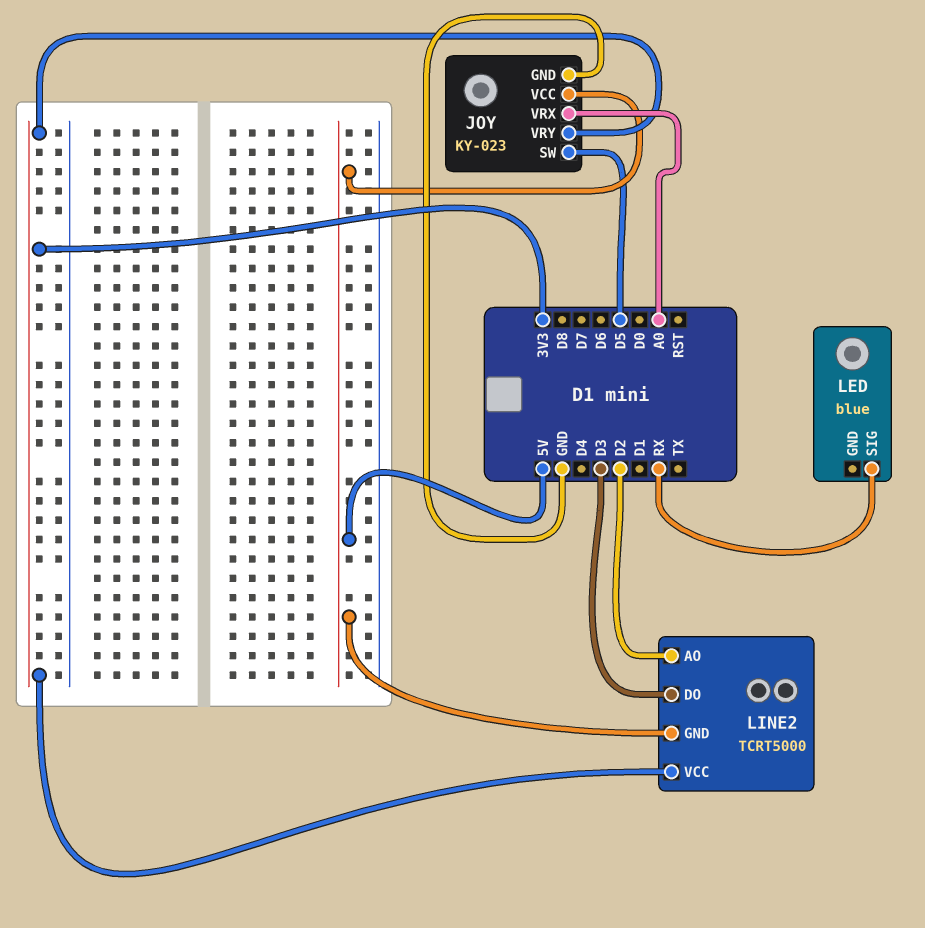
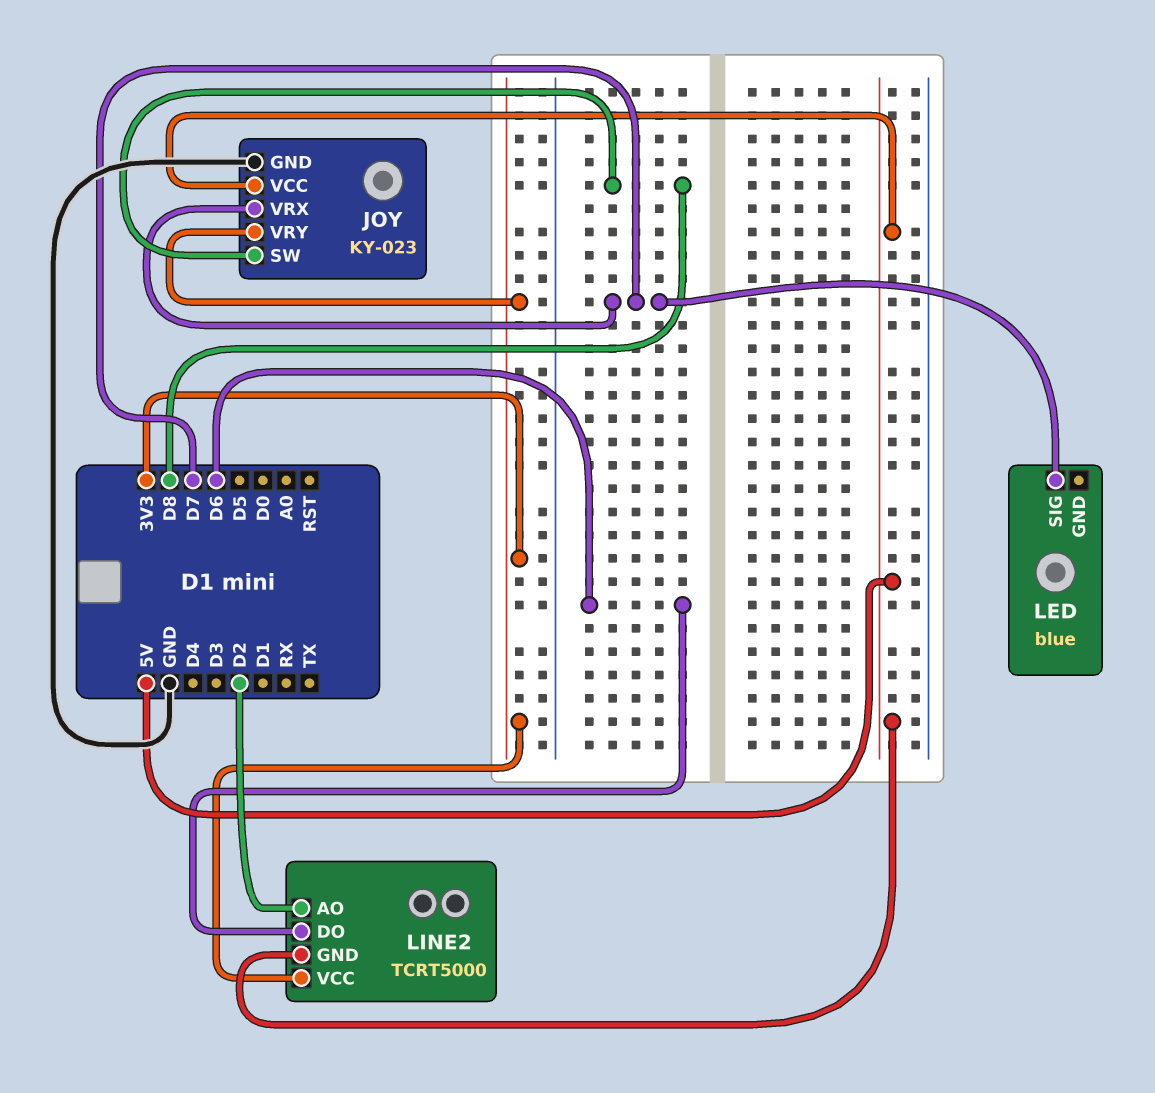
JOY pin SW: D5 -> D8
JOY pin VRX: A0 -> D7
LED pin SIG: RX -> D7
LINE2 pin DO: D3 -> D6

